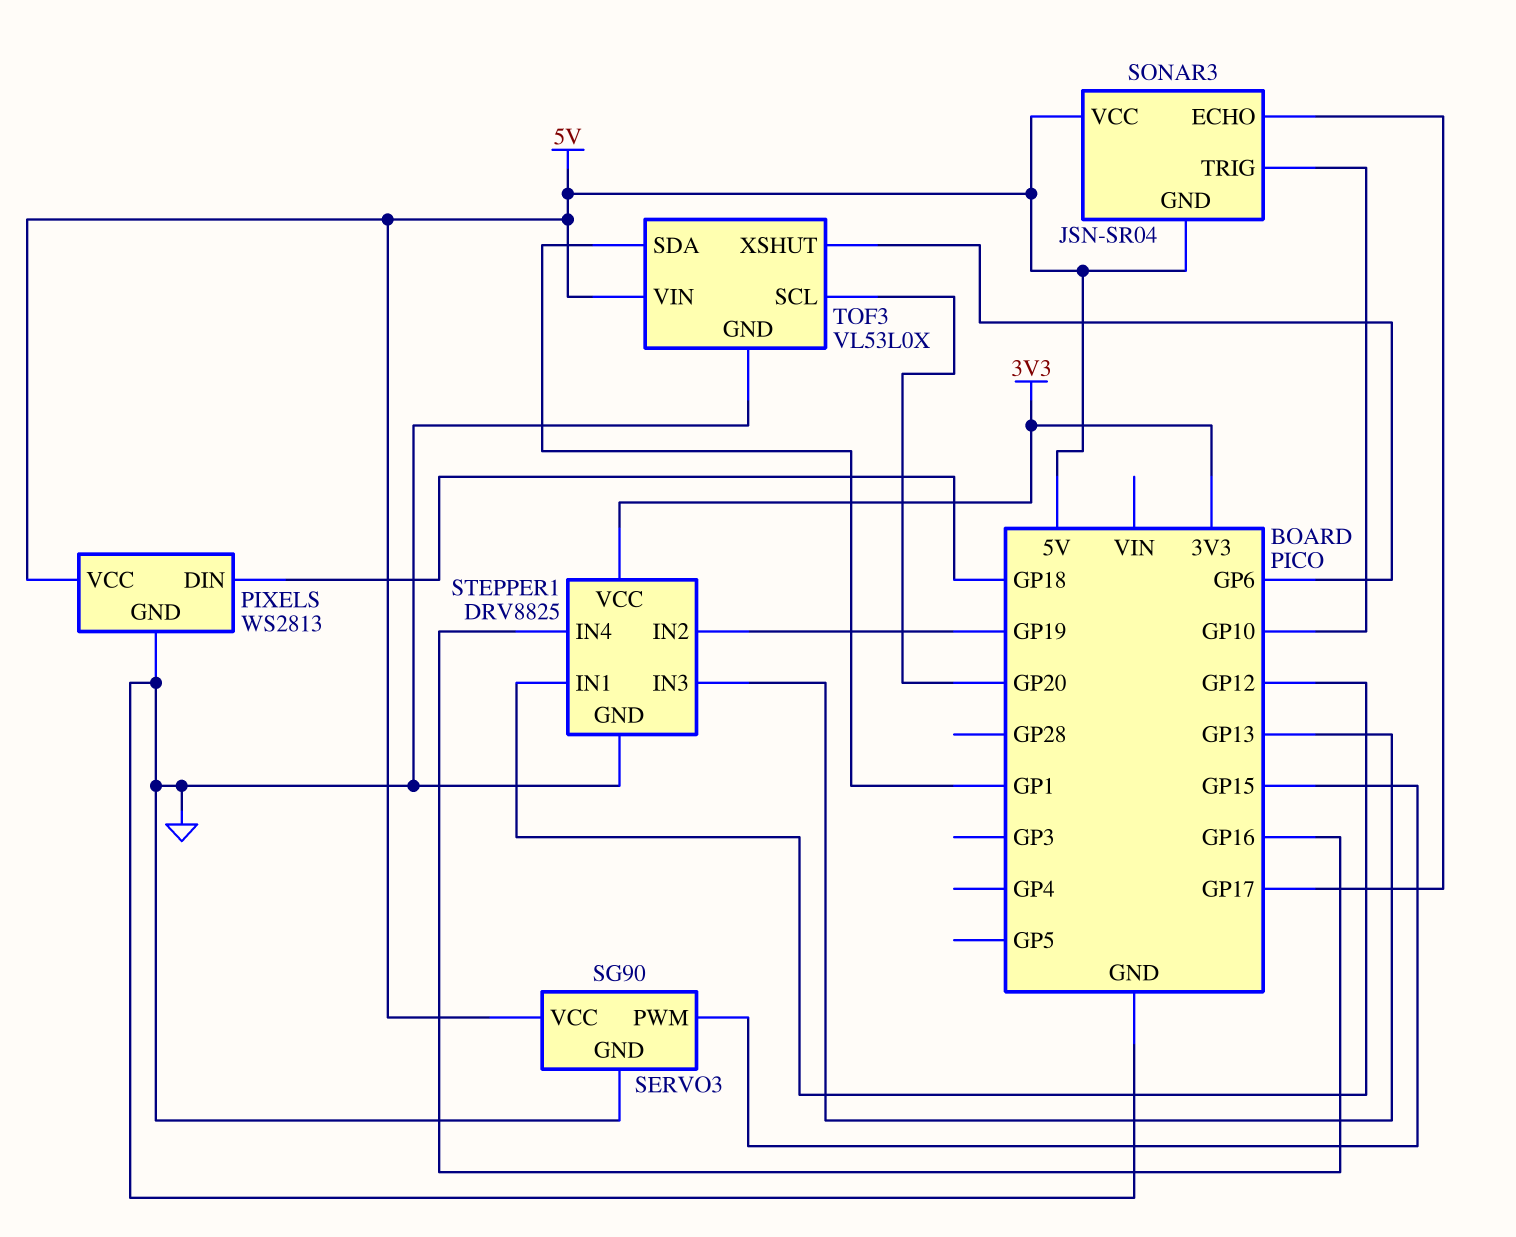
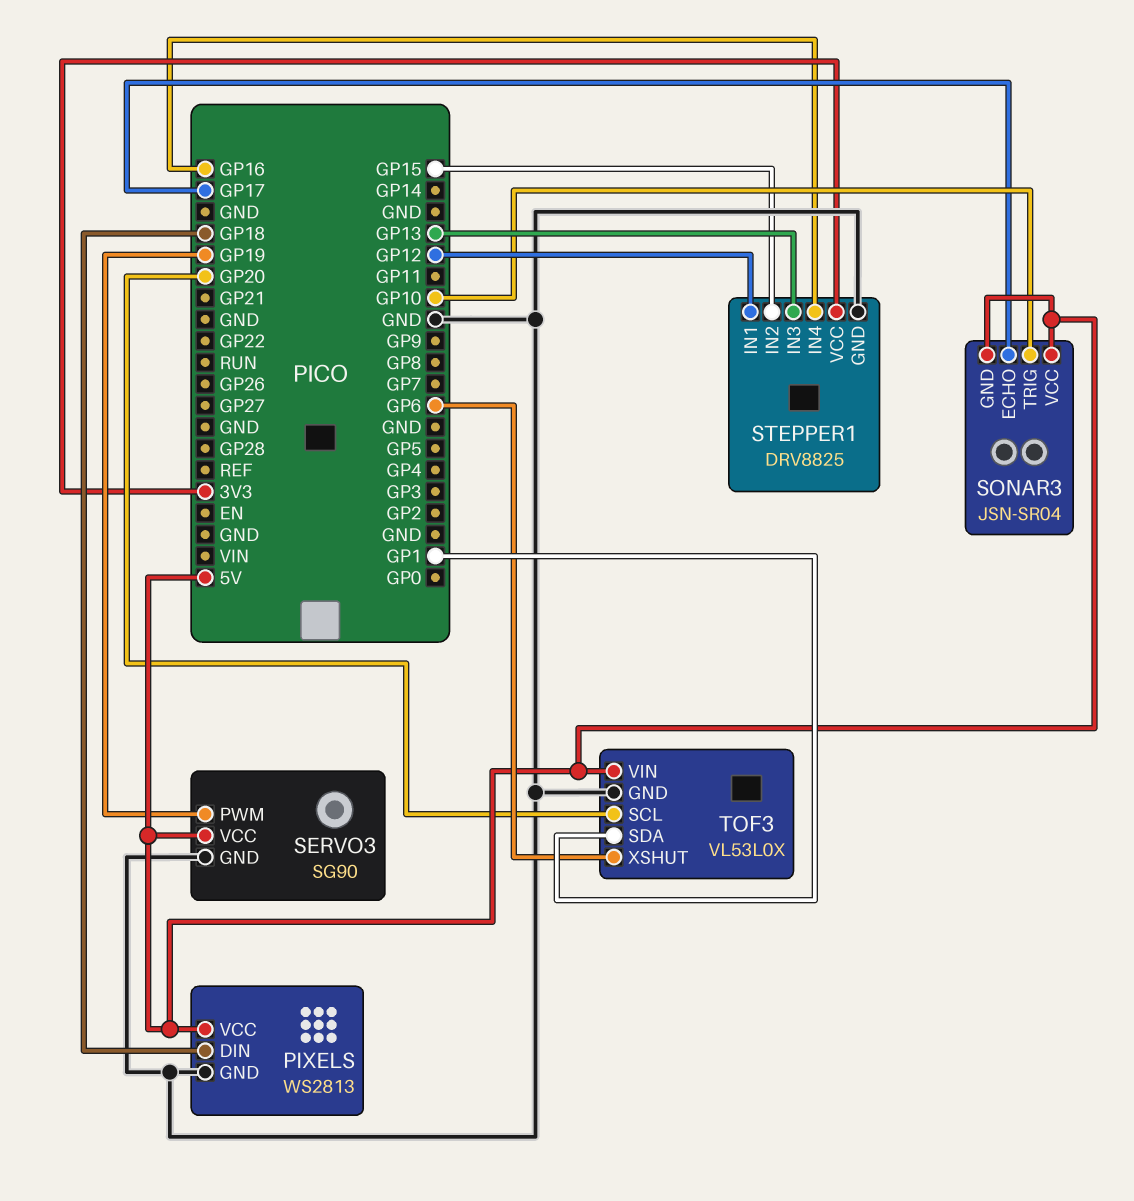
SERVO3 pin PWM: GP15 -> GP19
STEPPER1 pin IN2: GP19 -> GP15

